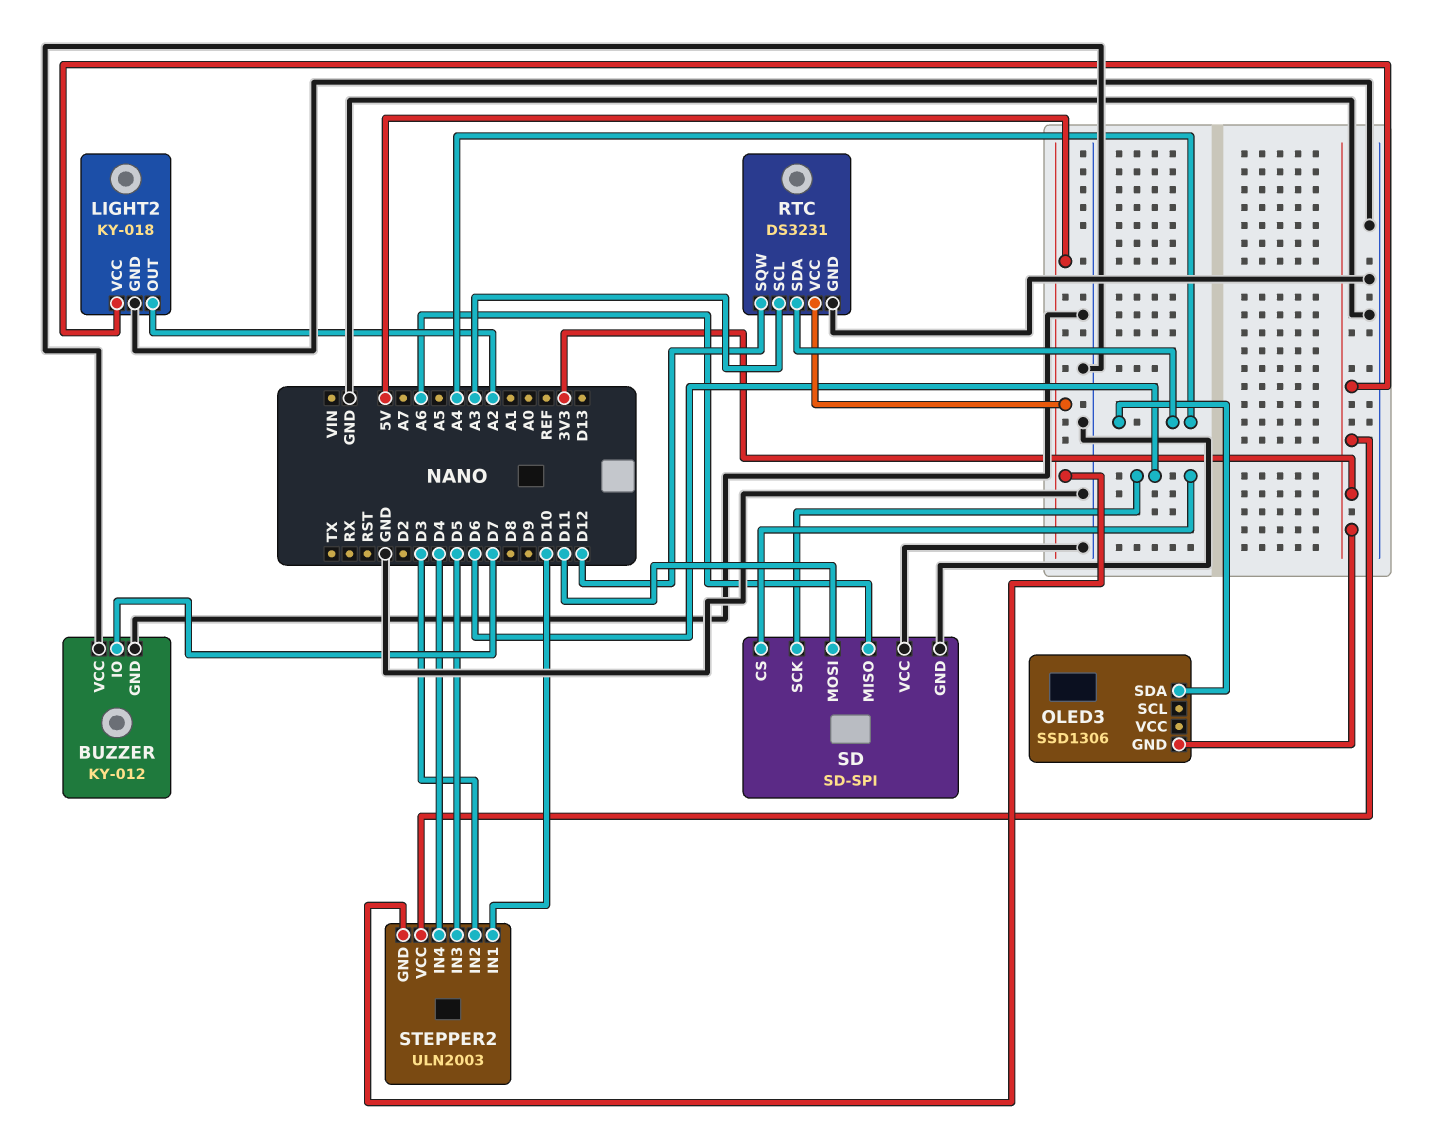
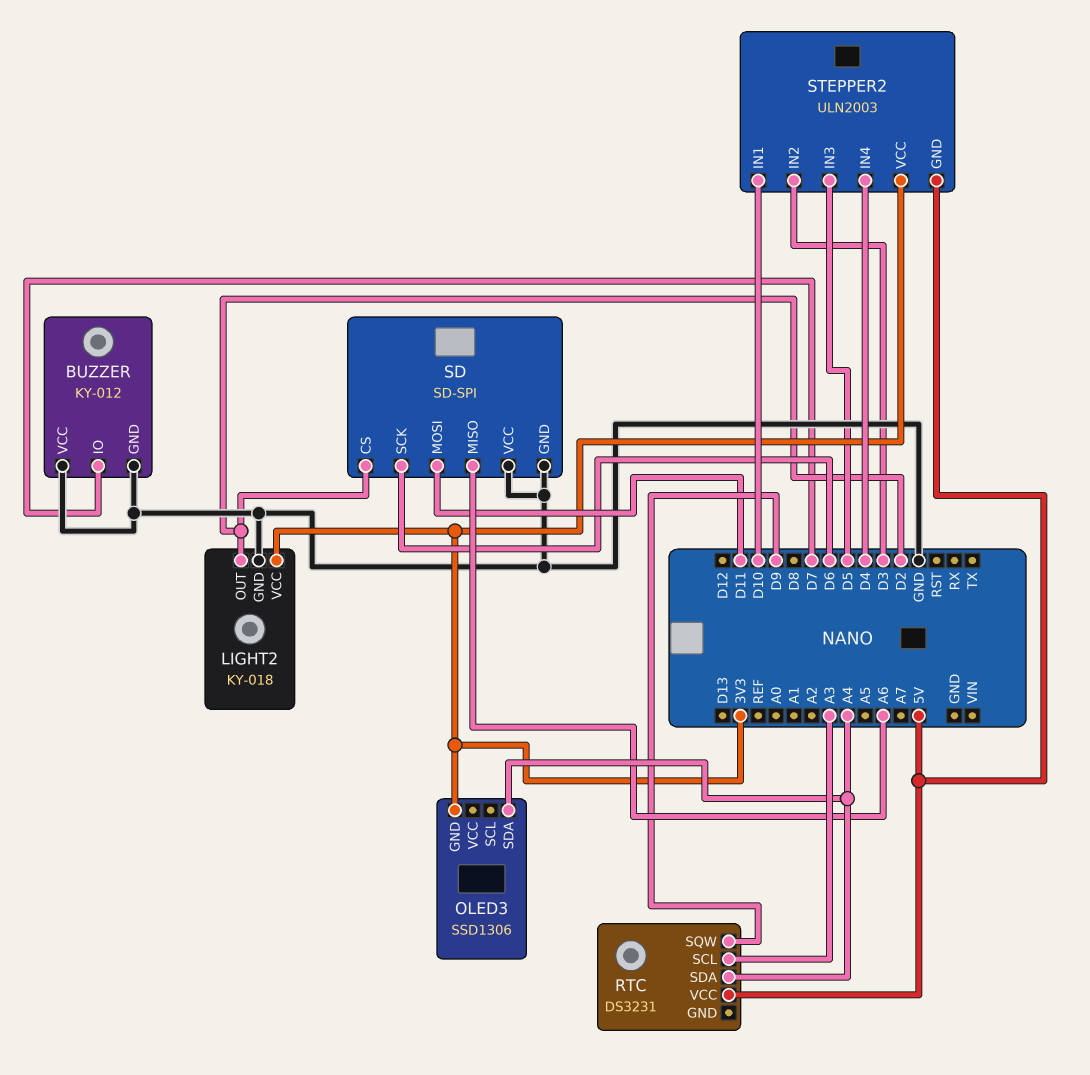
LIGHT2 pin OUT: A2 -> D2
RTC pin GND: GND -> none
RTC pin SQW: D12 -> D9
SD pin CS: D6 -> D2

